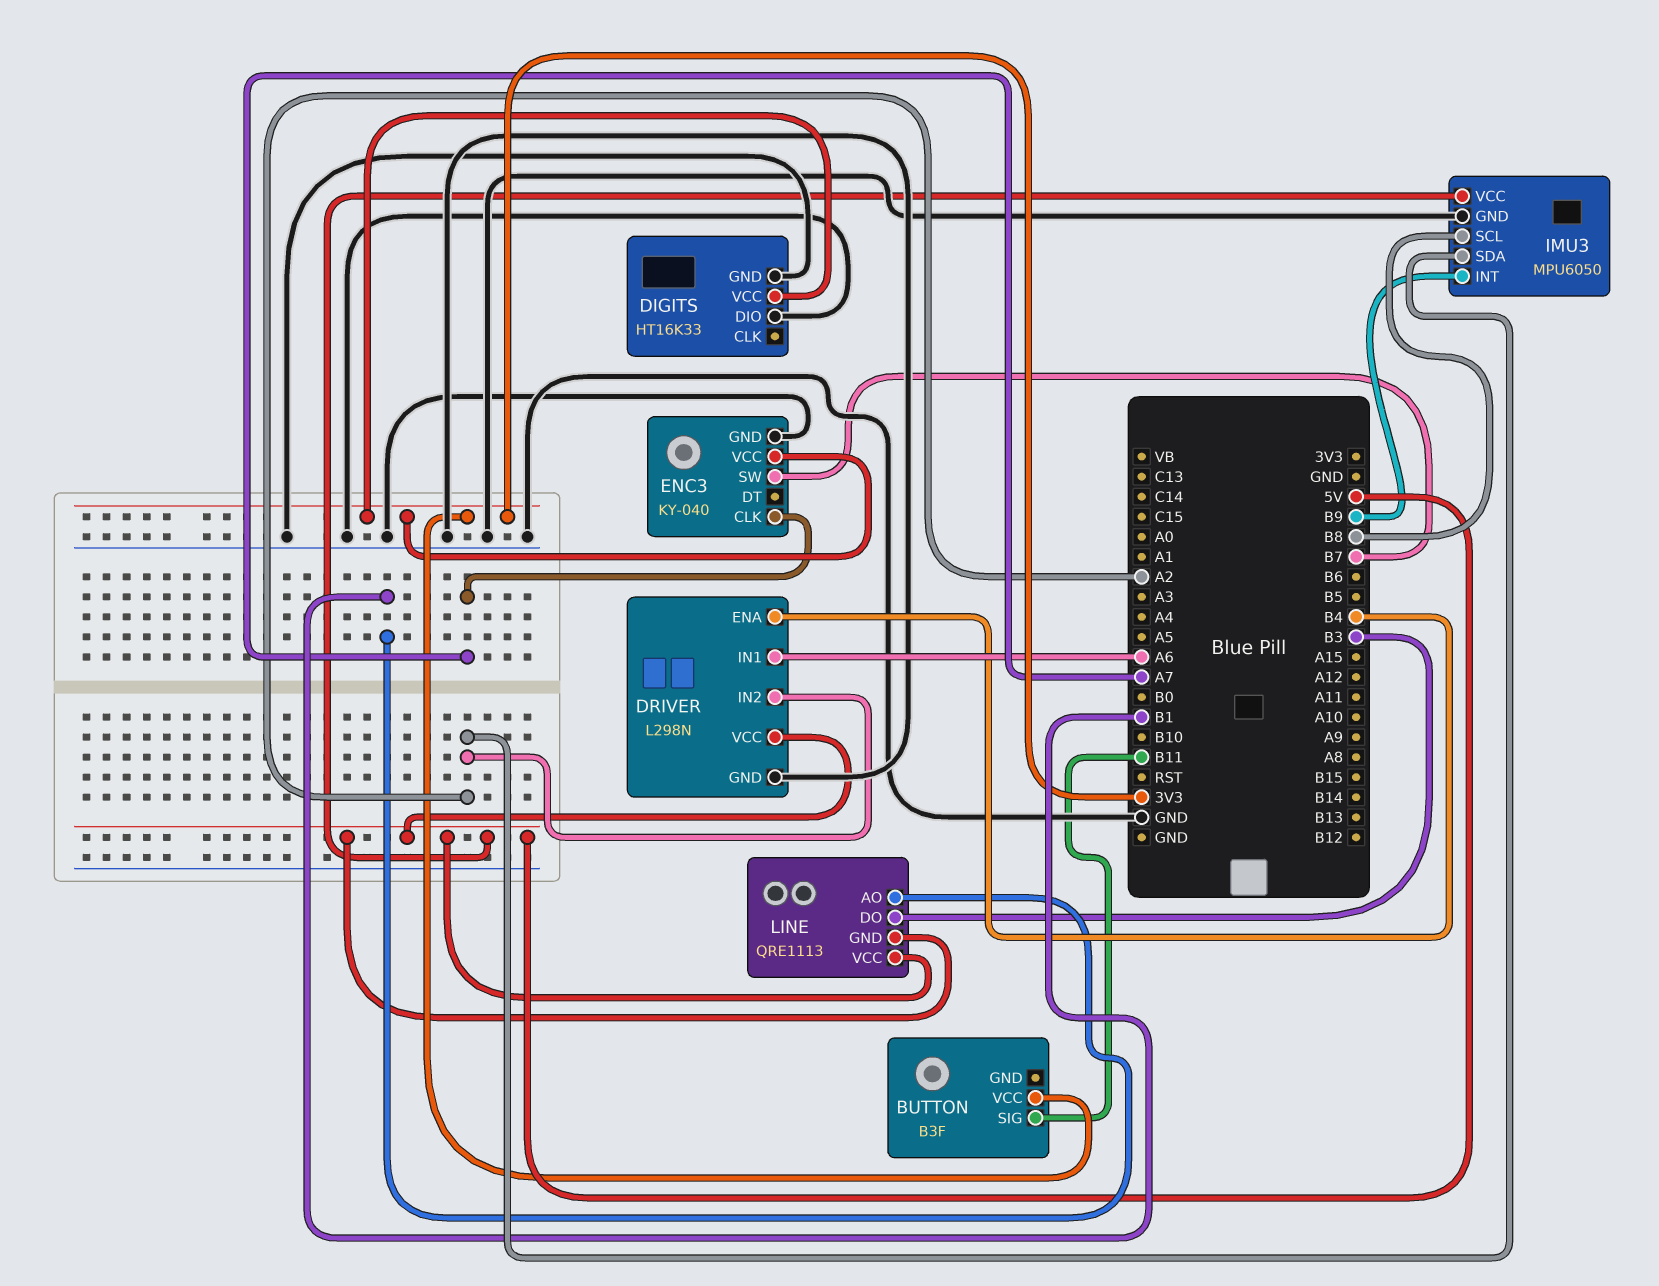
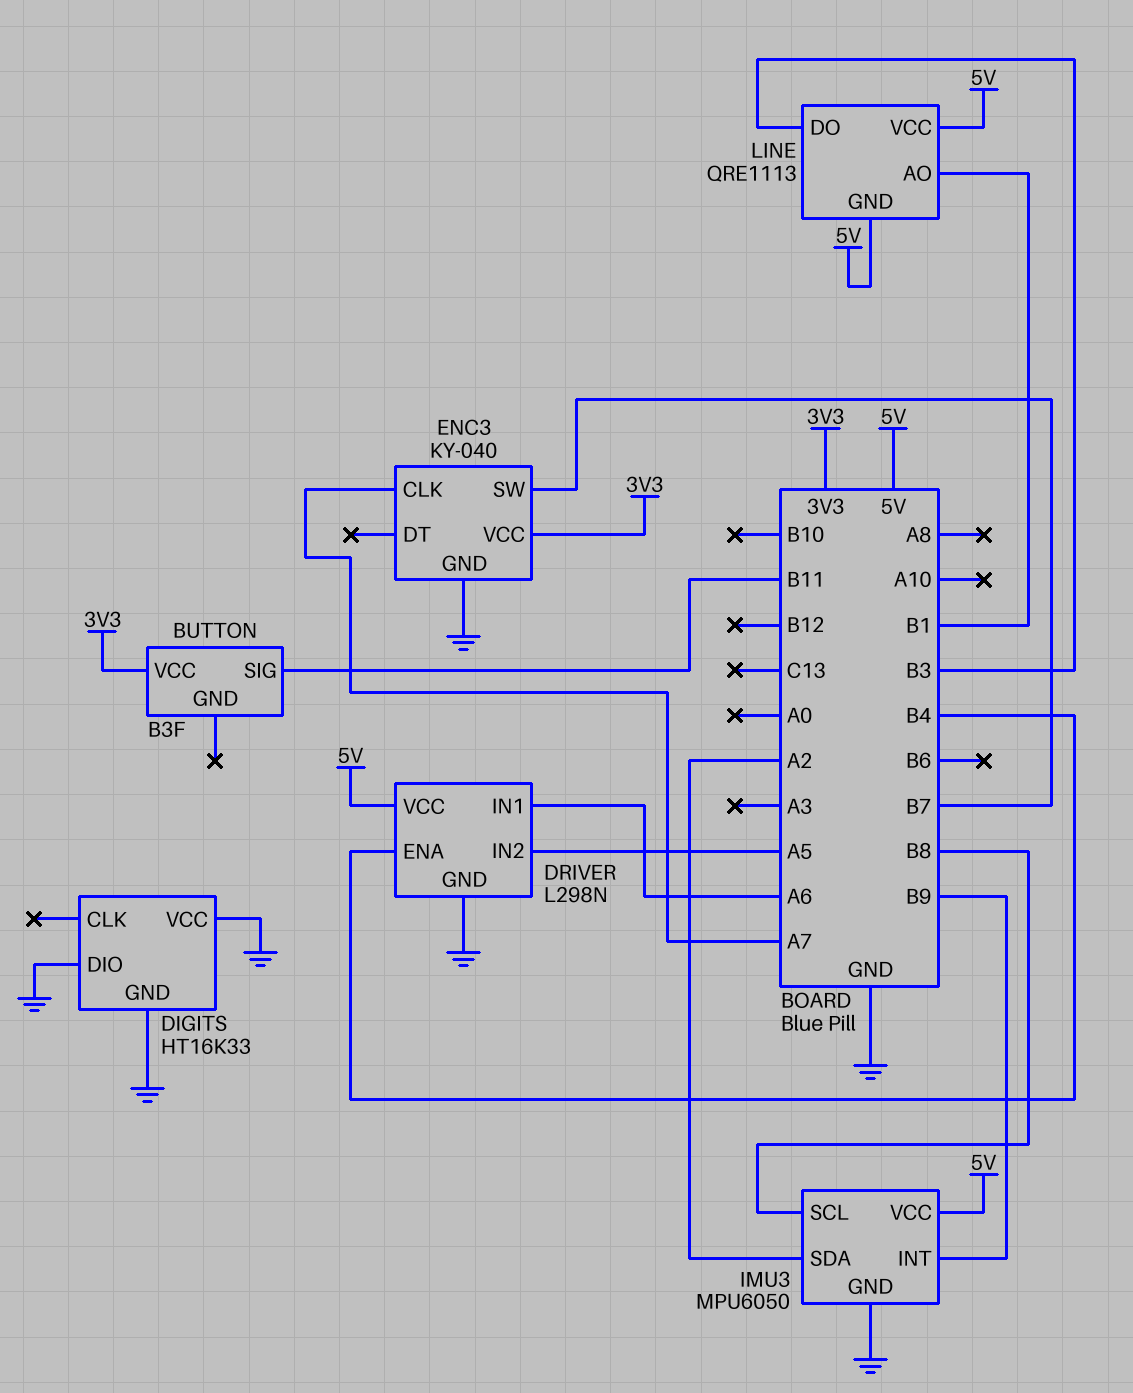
DIGITS pin VCC: 3V3 -> GND
DRIVER pin IN2: A2 -> A5

